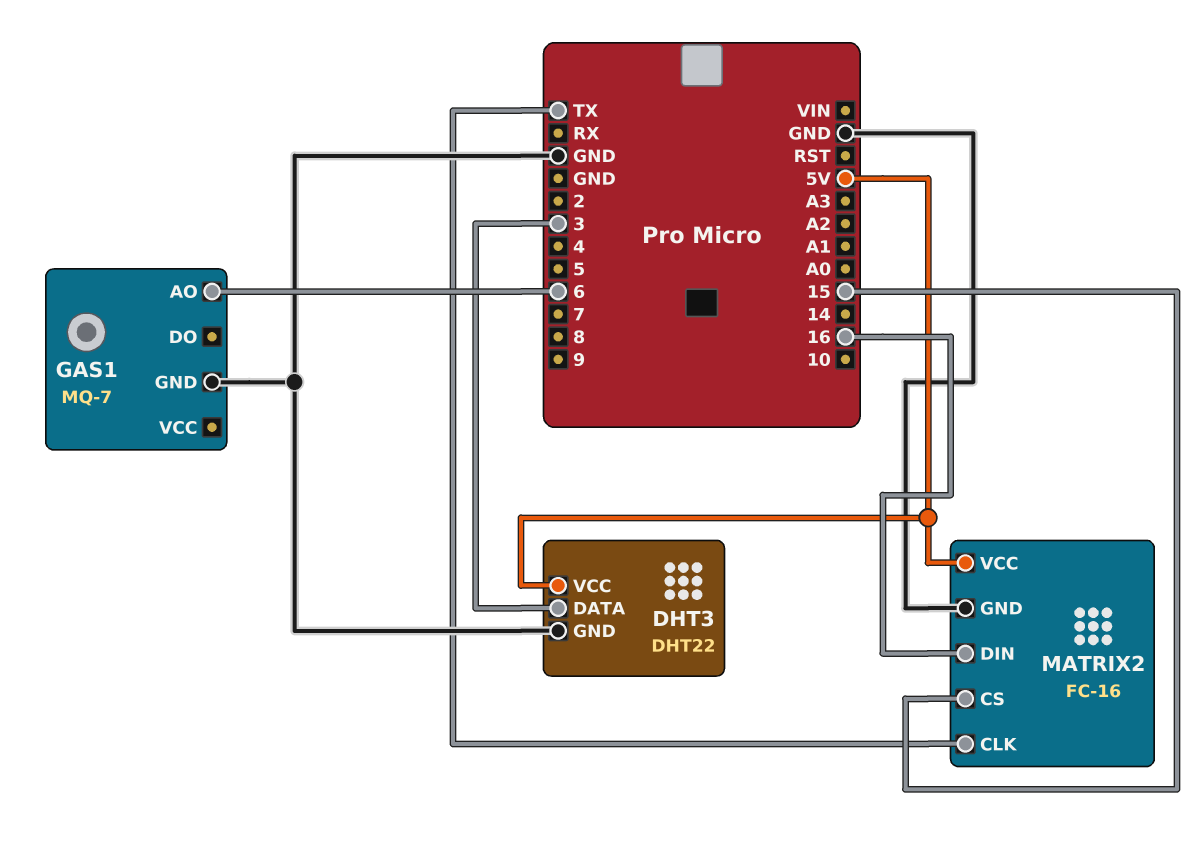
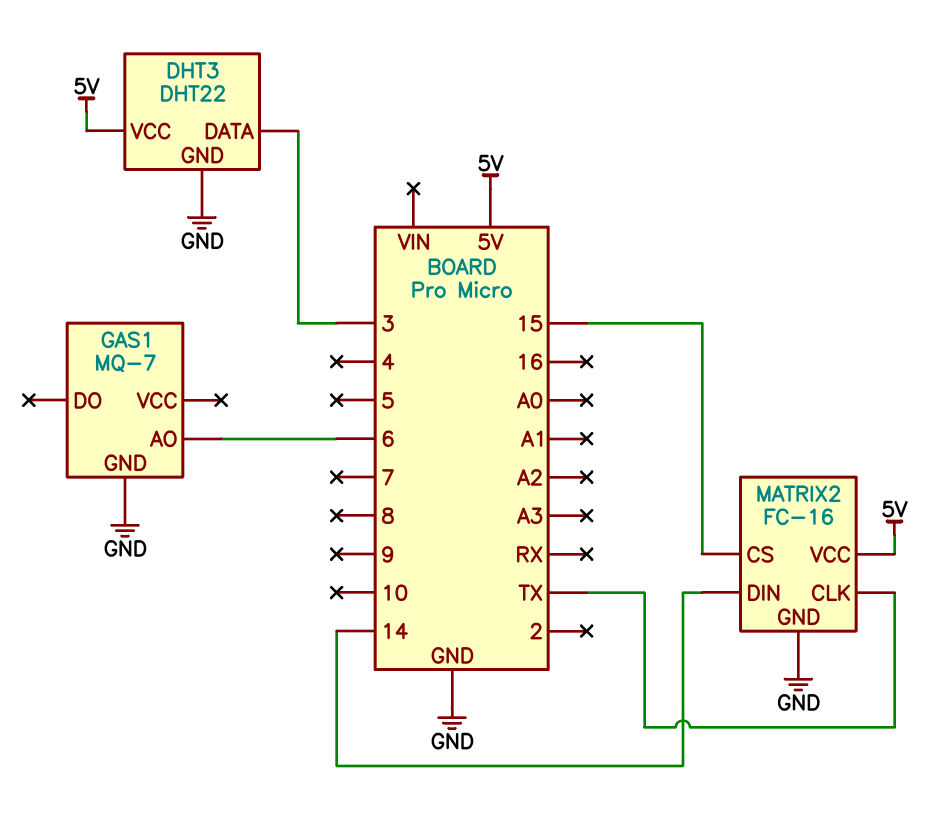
MATRIX2 pin DIN: 16 -> 14

